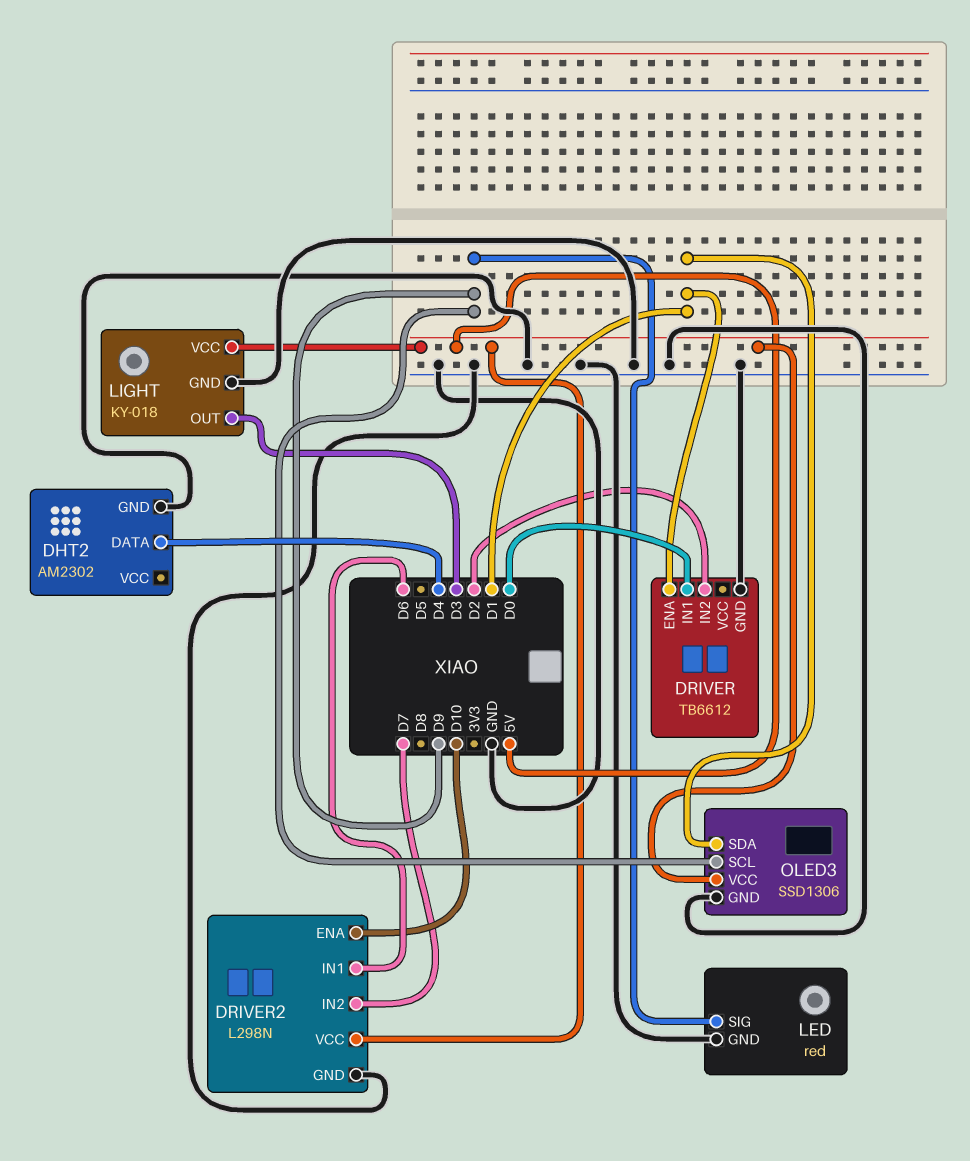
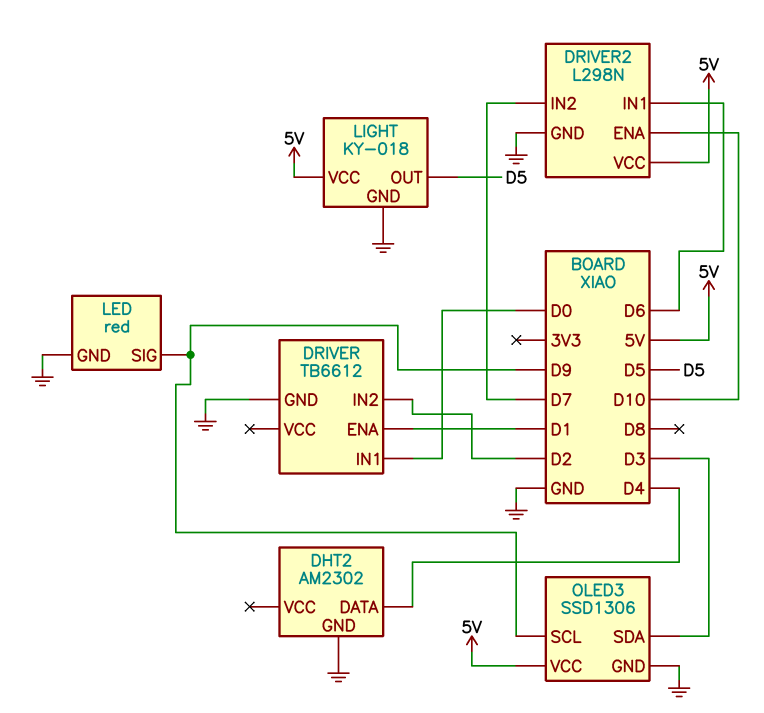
LIGHT pin OUT: D3 -> D5
OLED3 pin SDA: D1 -> D3

